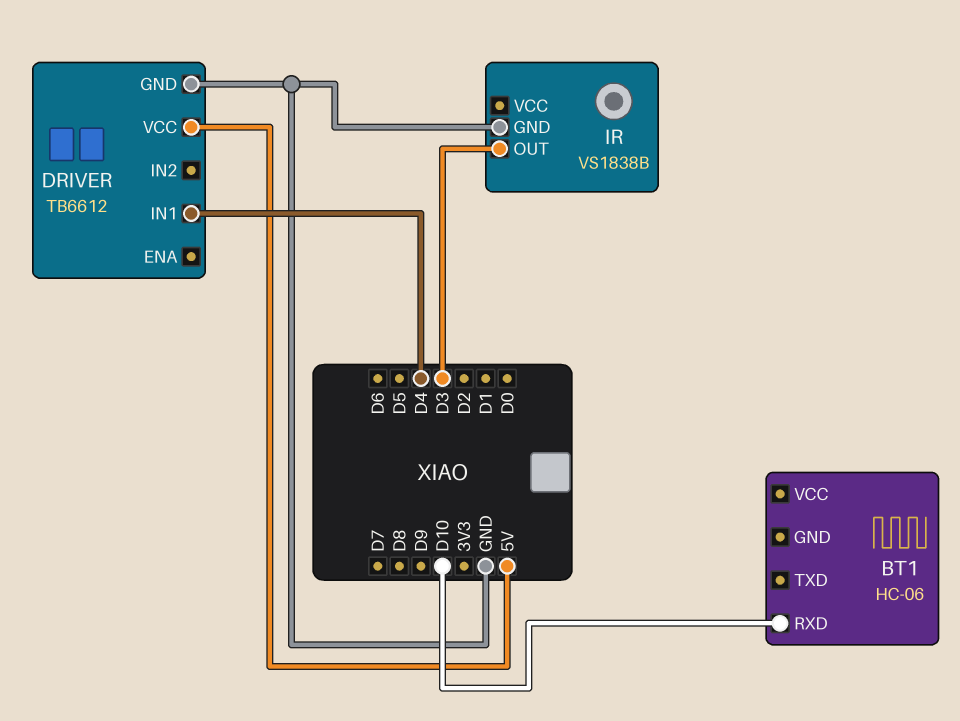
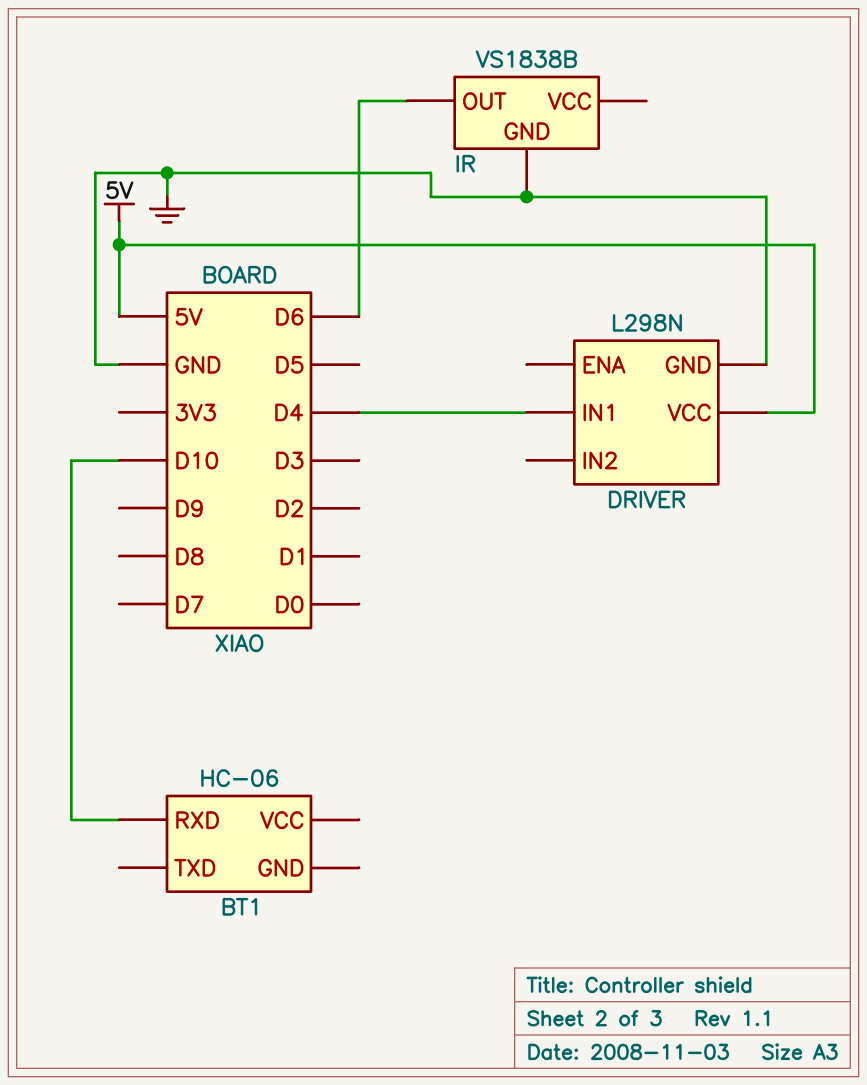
DRIVER: TB6612 -> L298N
IR pin OUT: D3 -> D6

